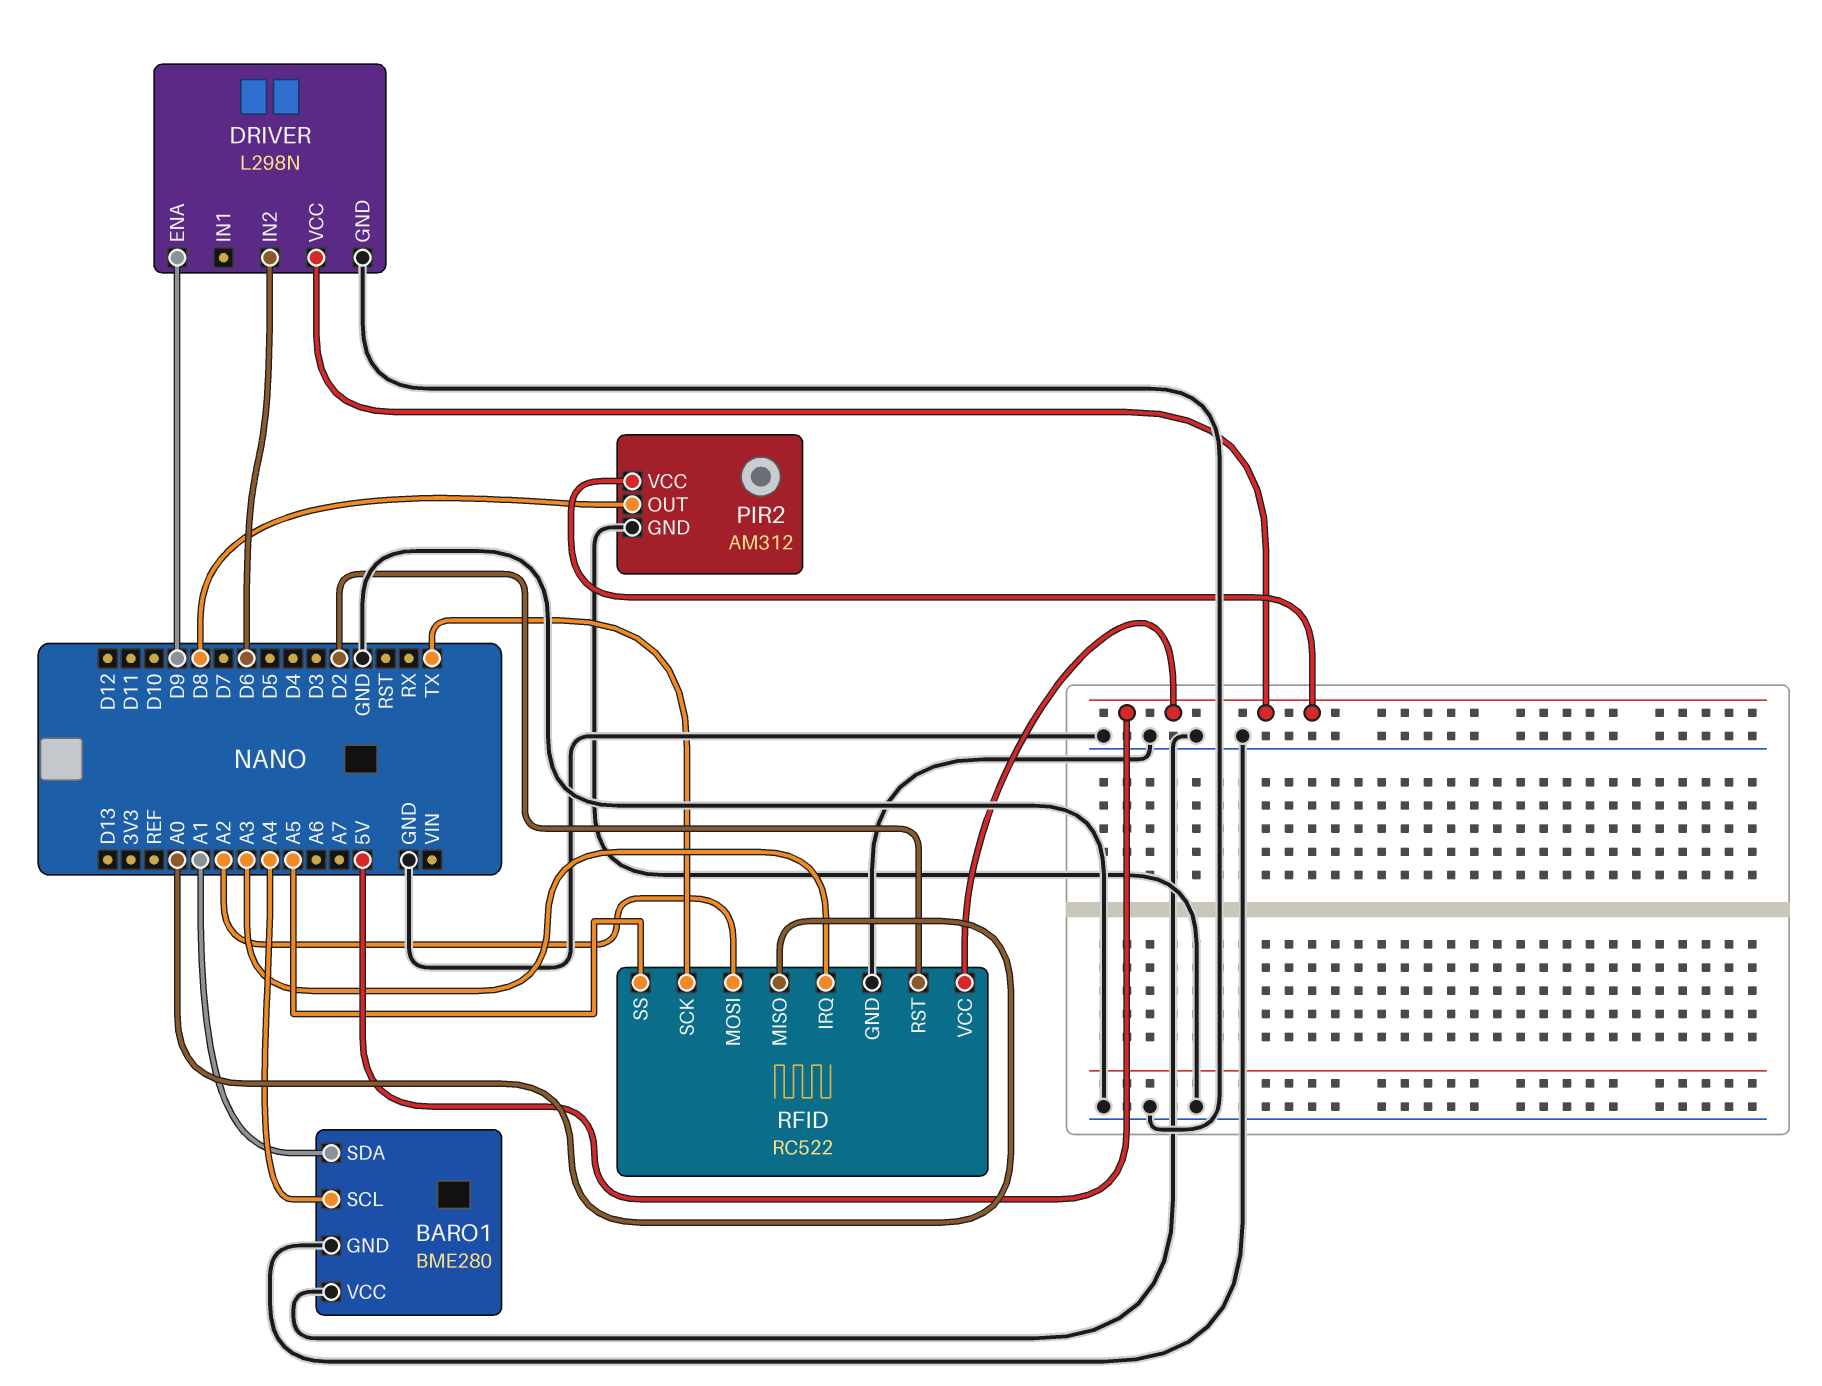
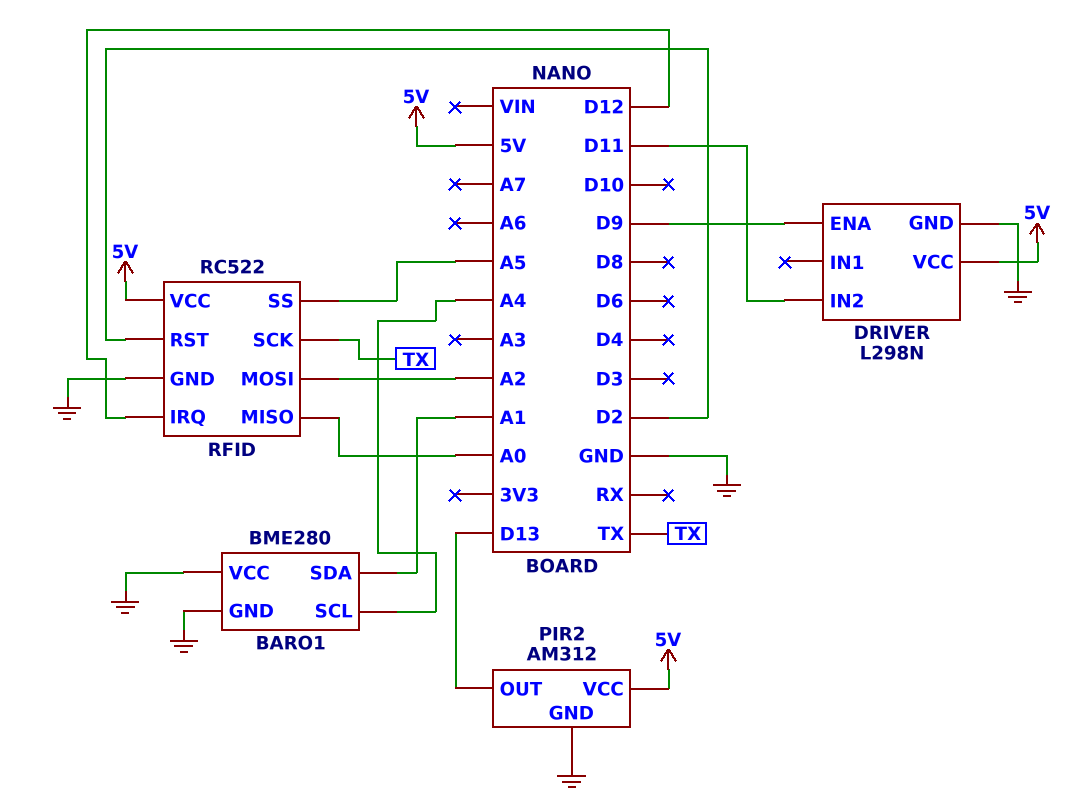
DRIVER pin IN2: D6 -> D11
PIR2 pin OUT: D8 -> D13
RFID pin IRQ: A3 -> D12

